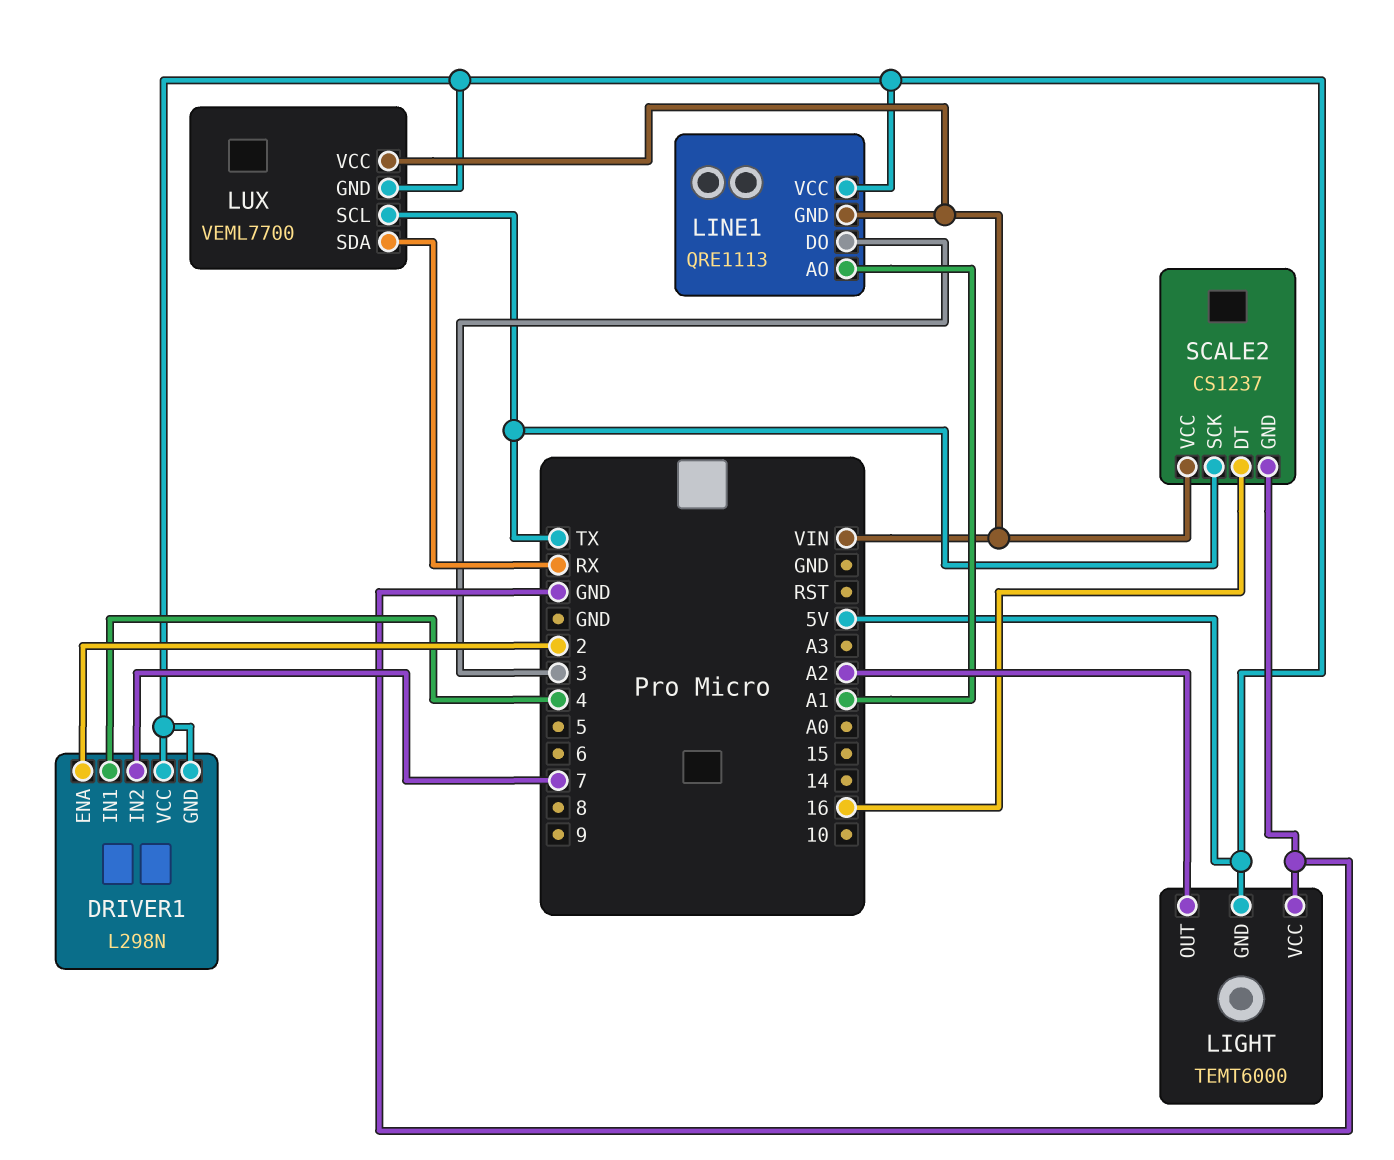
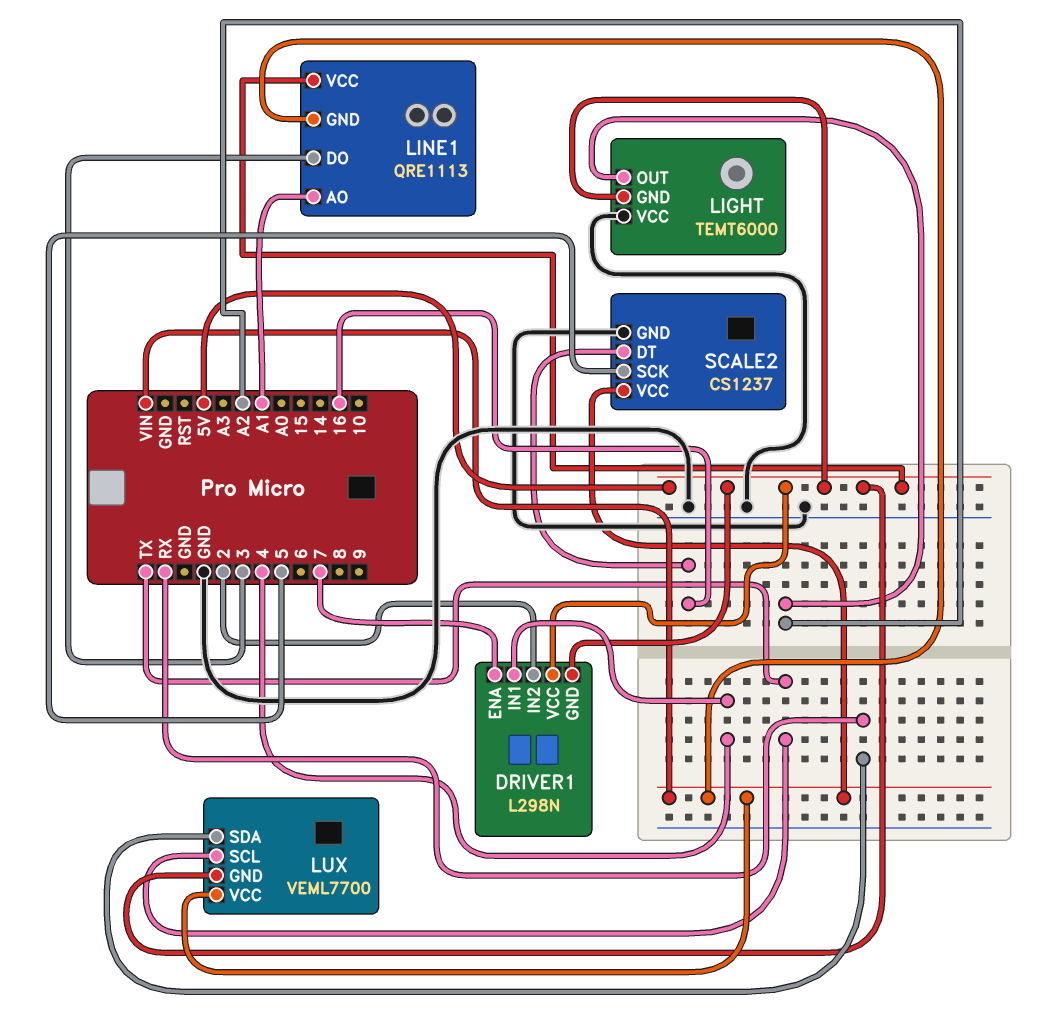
DRIVER1 pin ENA: 2 -> 7
DRIVER1 pin IN2: 7 -> 2
SCALE2 pin SCK: TX -> 5

